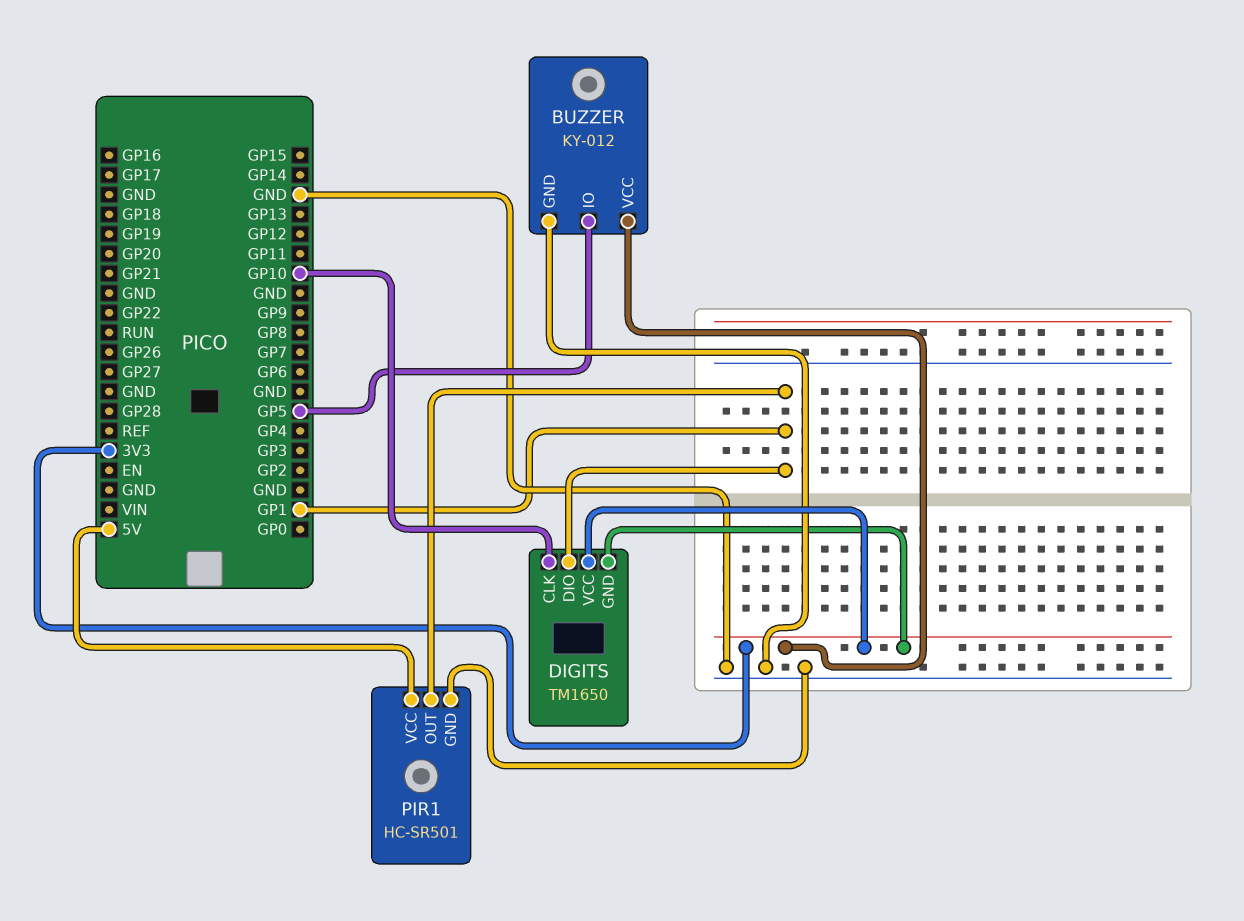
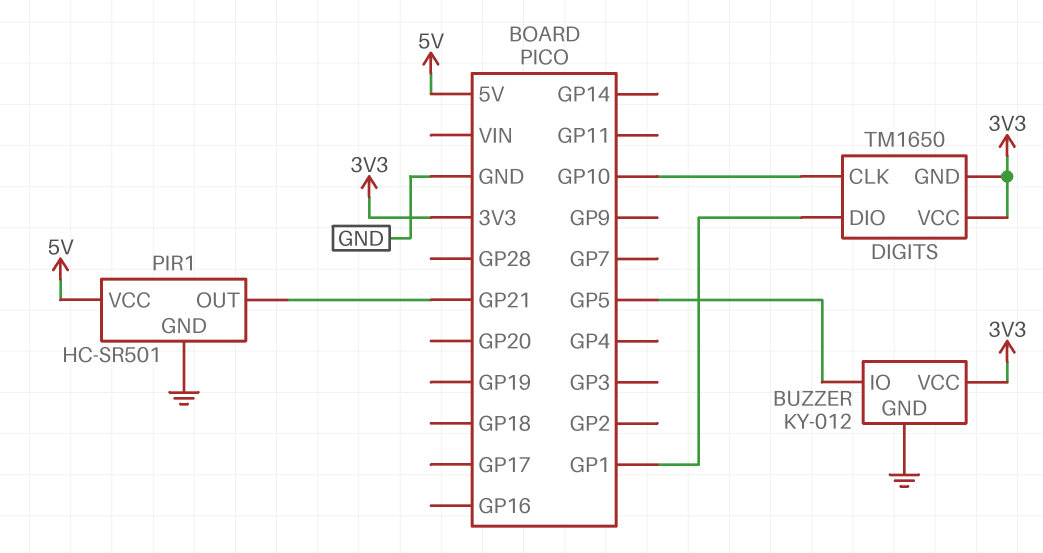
PIR1 pin OUT: GP1 -> GP21

